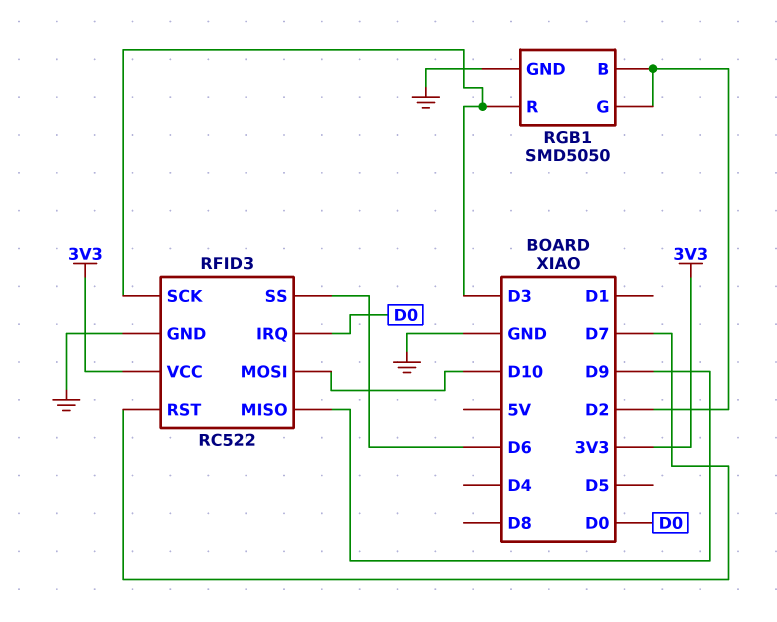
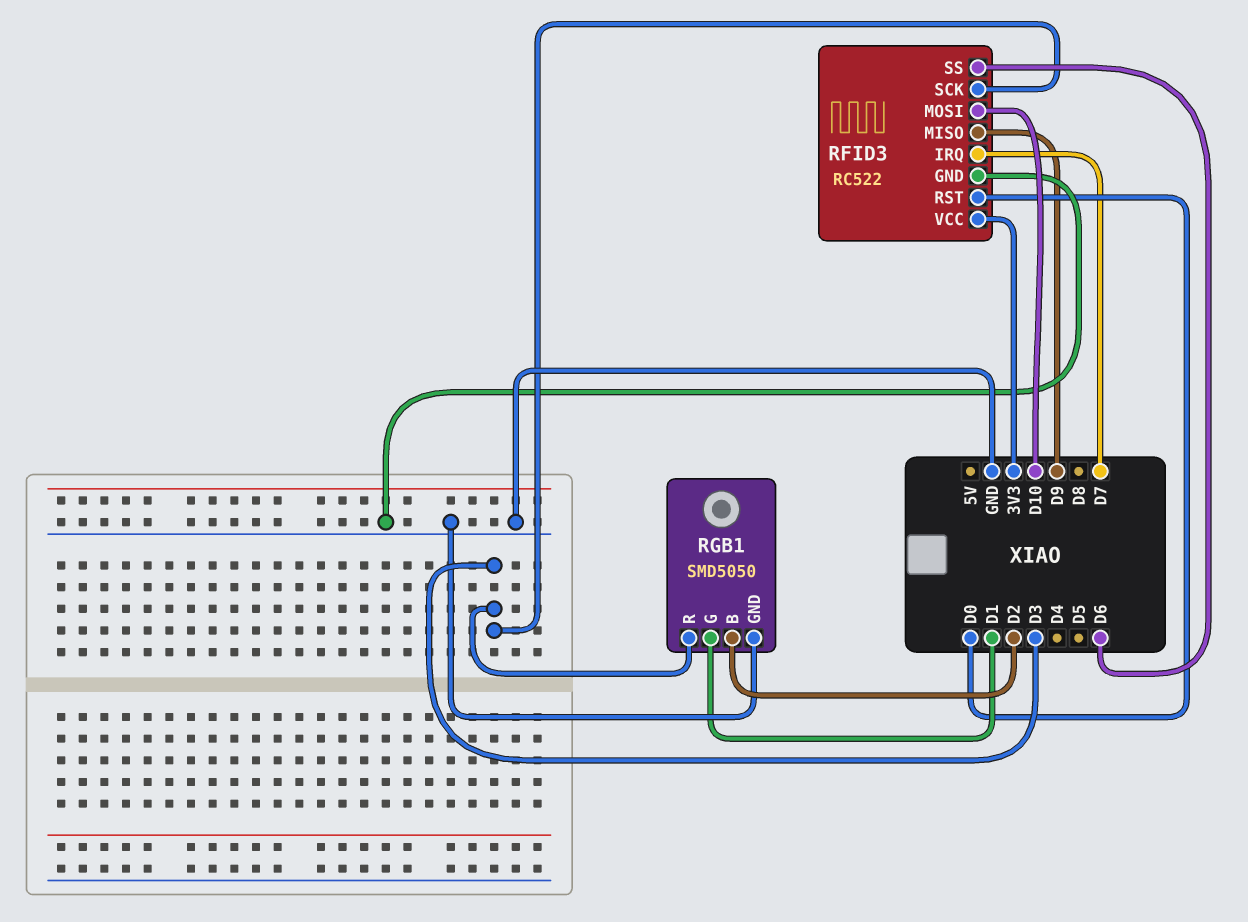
RFID3 pin IRQ: D0 -> D7
RFID3 pin RST: D7 -> D0
RGB1 pin G: D2 -> D1

